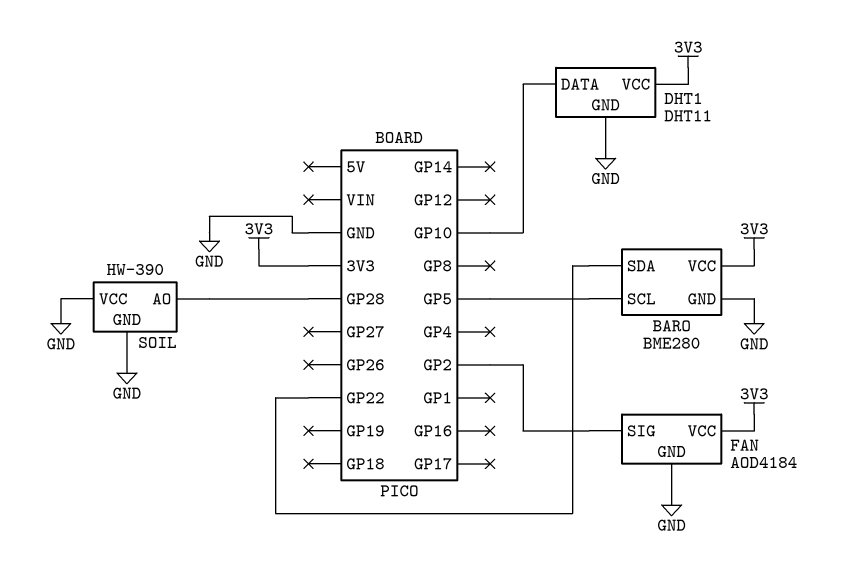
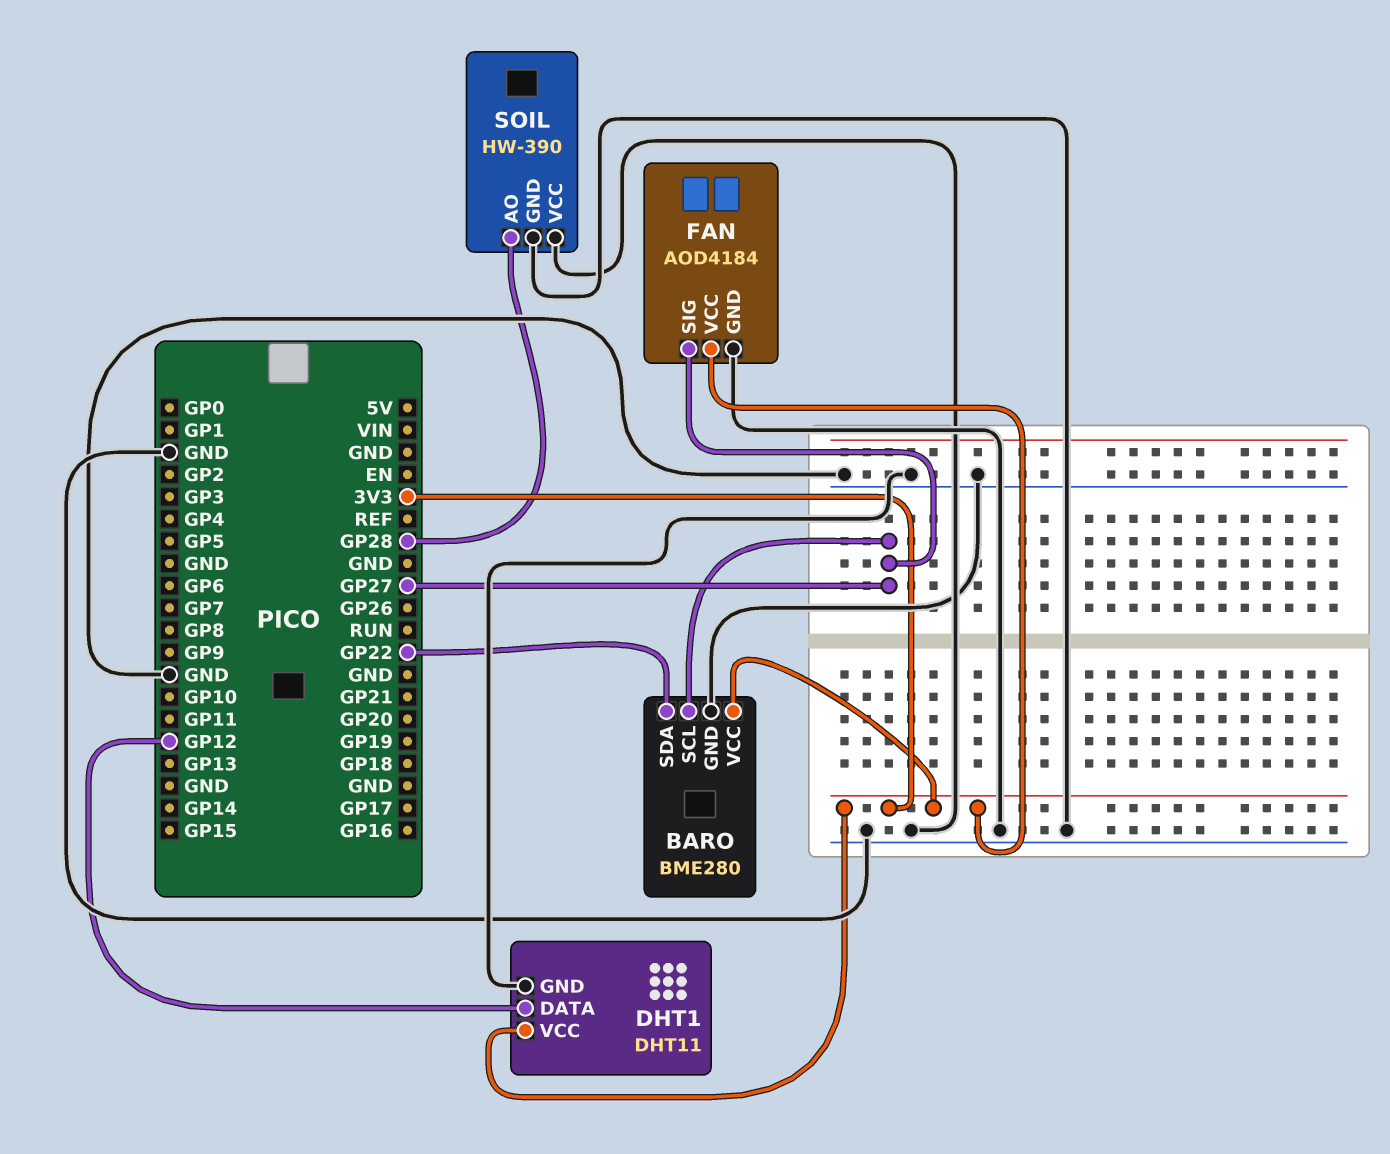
BARO pin SCL: GP5 -> GP27
DHT1 pin DATA: GP10 -> GP12
FAN pin SIG: GP2 -> GP27

